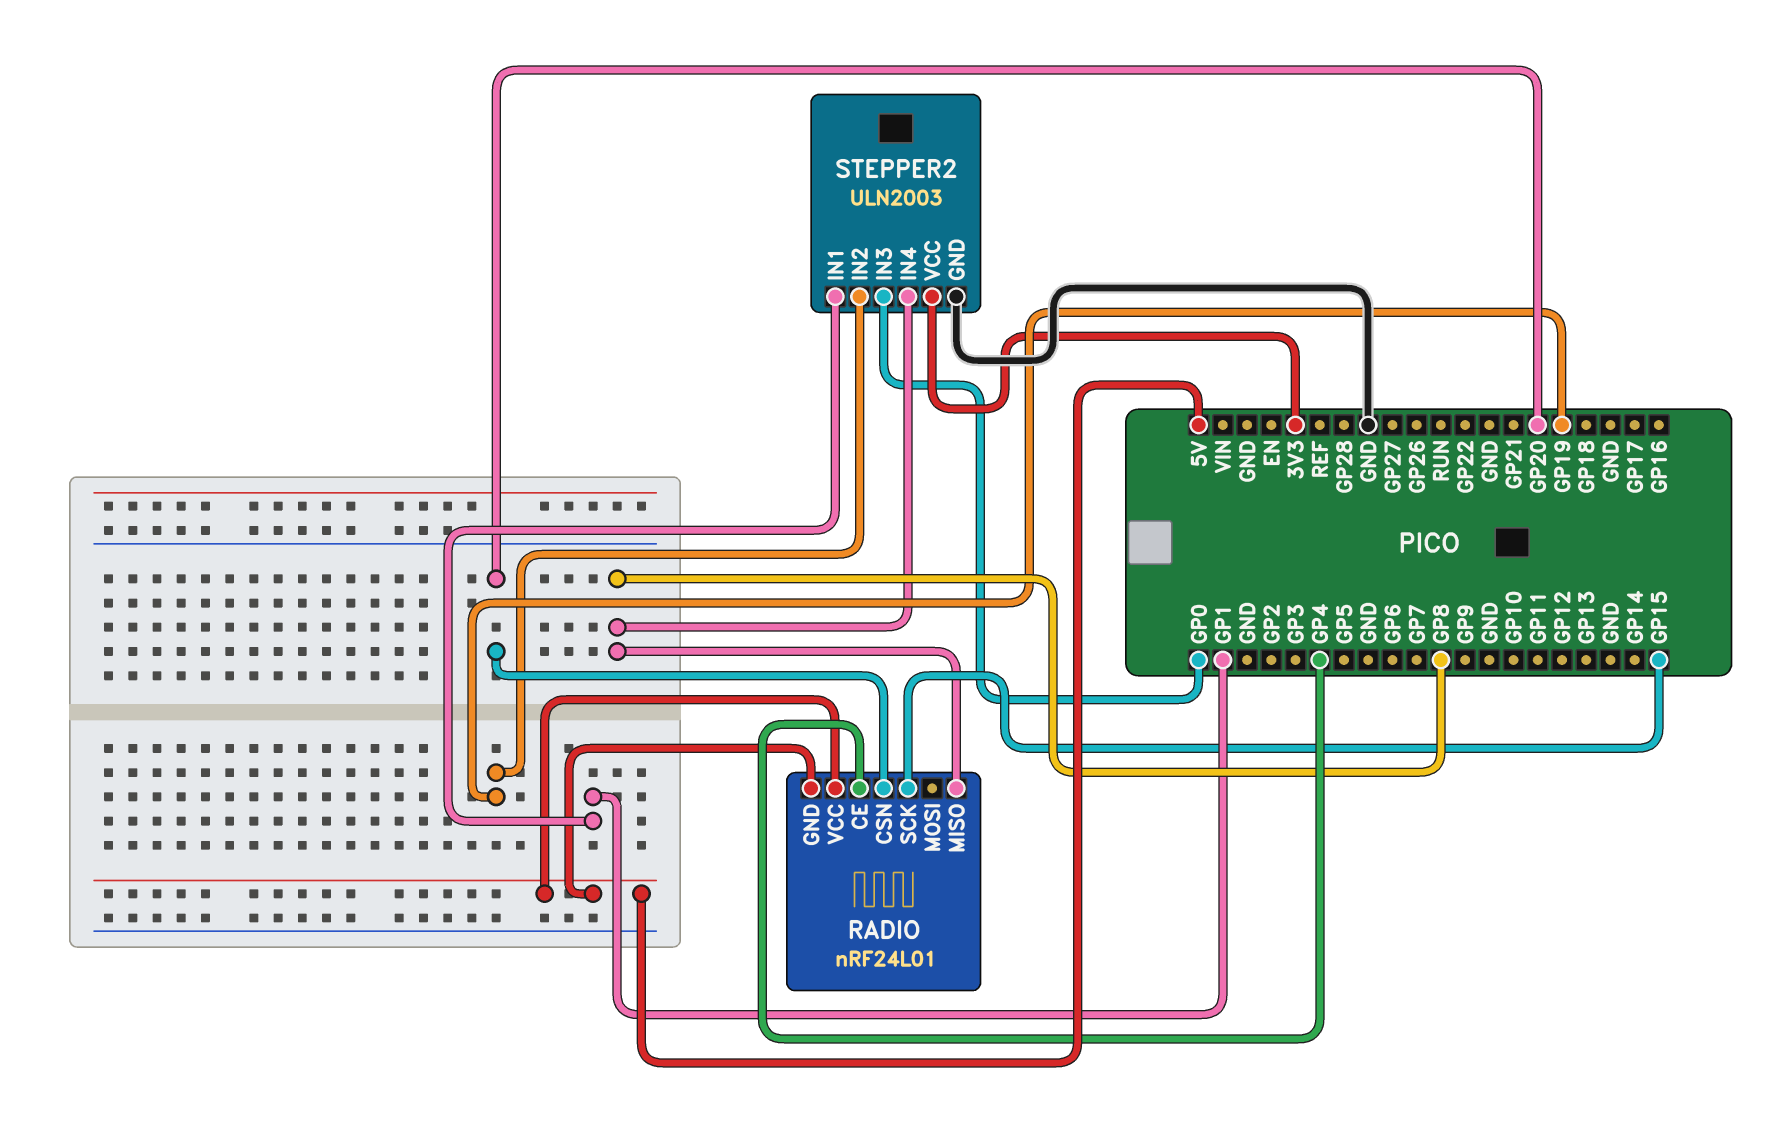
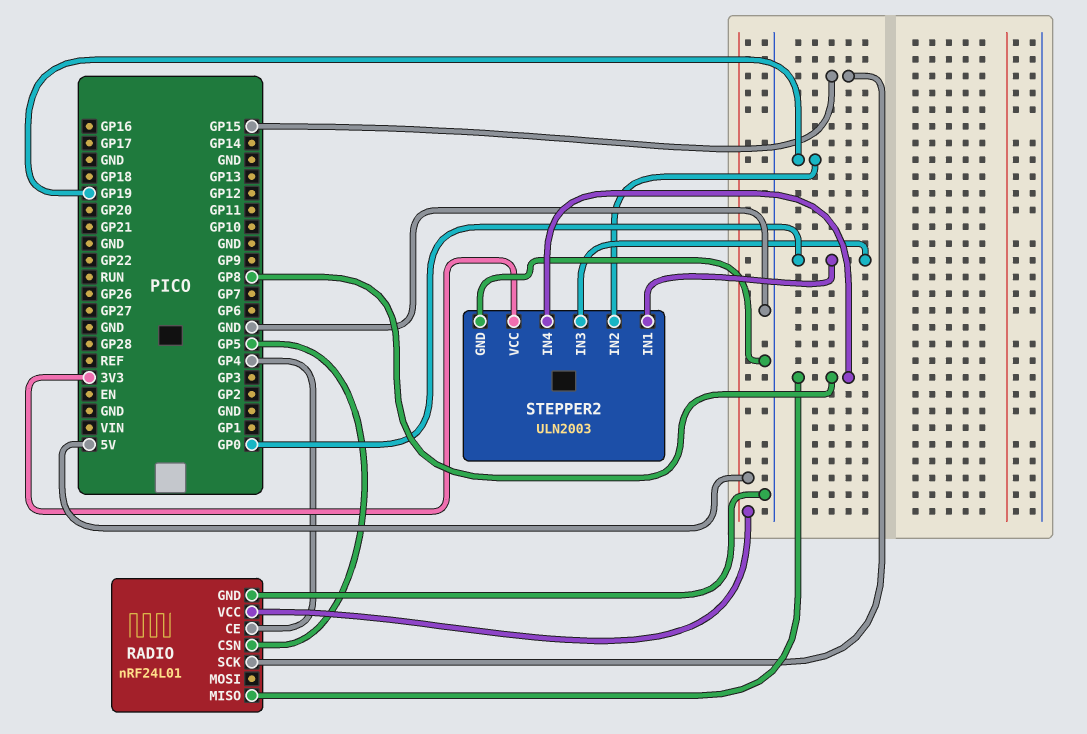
RADIO pin CSN: GP20 -> GP5
RADIO pin GND: 5V -> GND
STEPPER2 pin IN1: GP1 -> GP0

